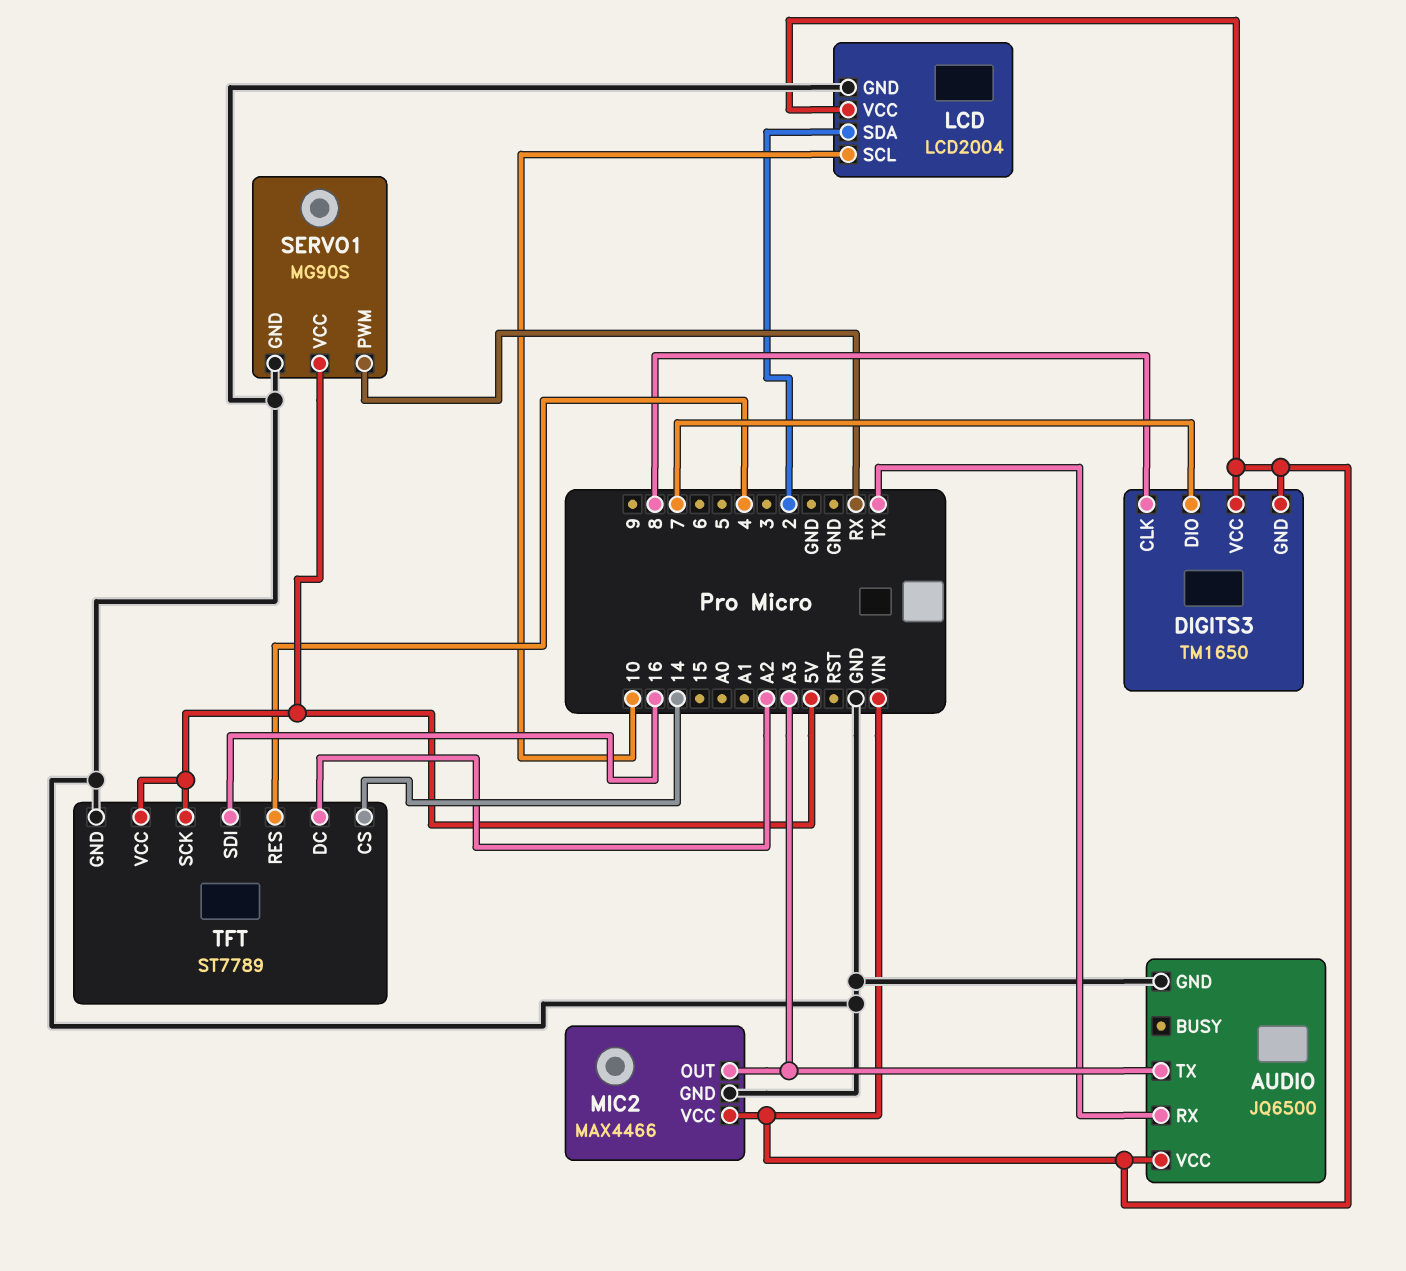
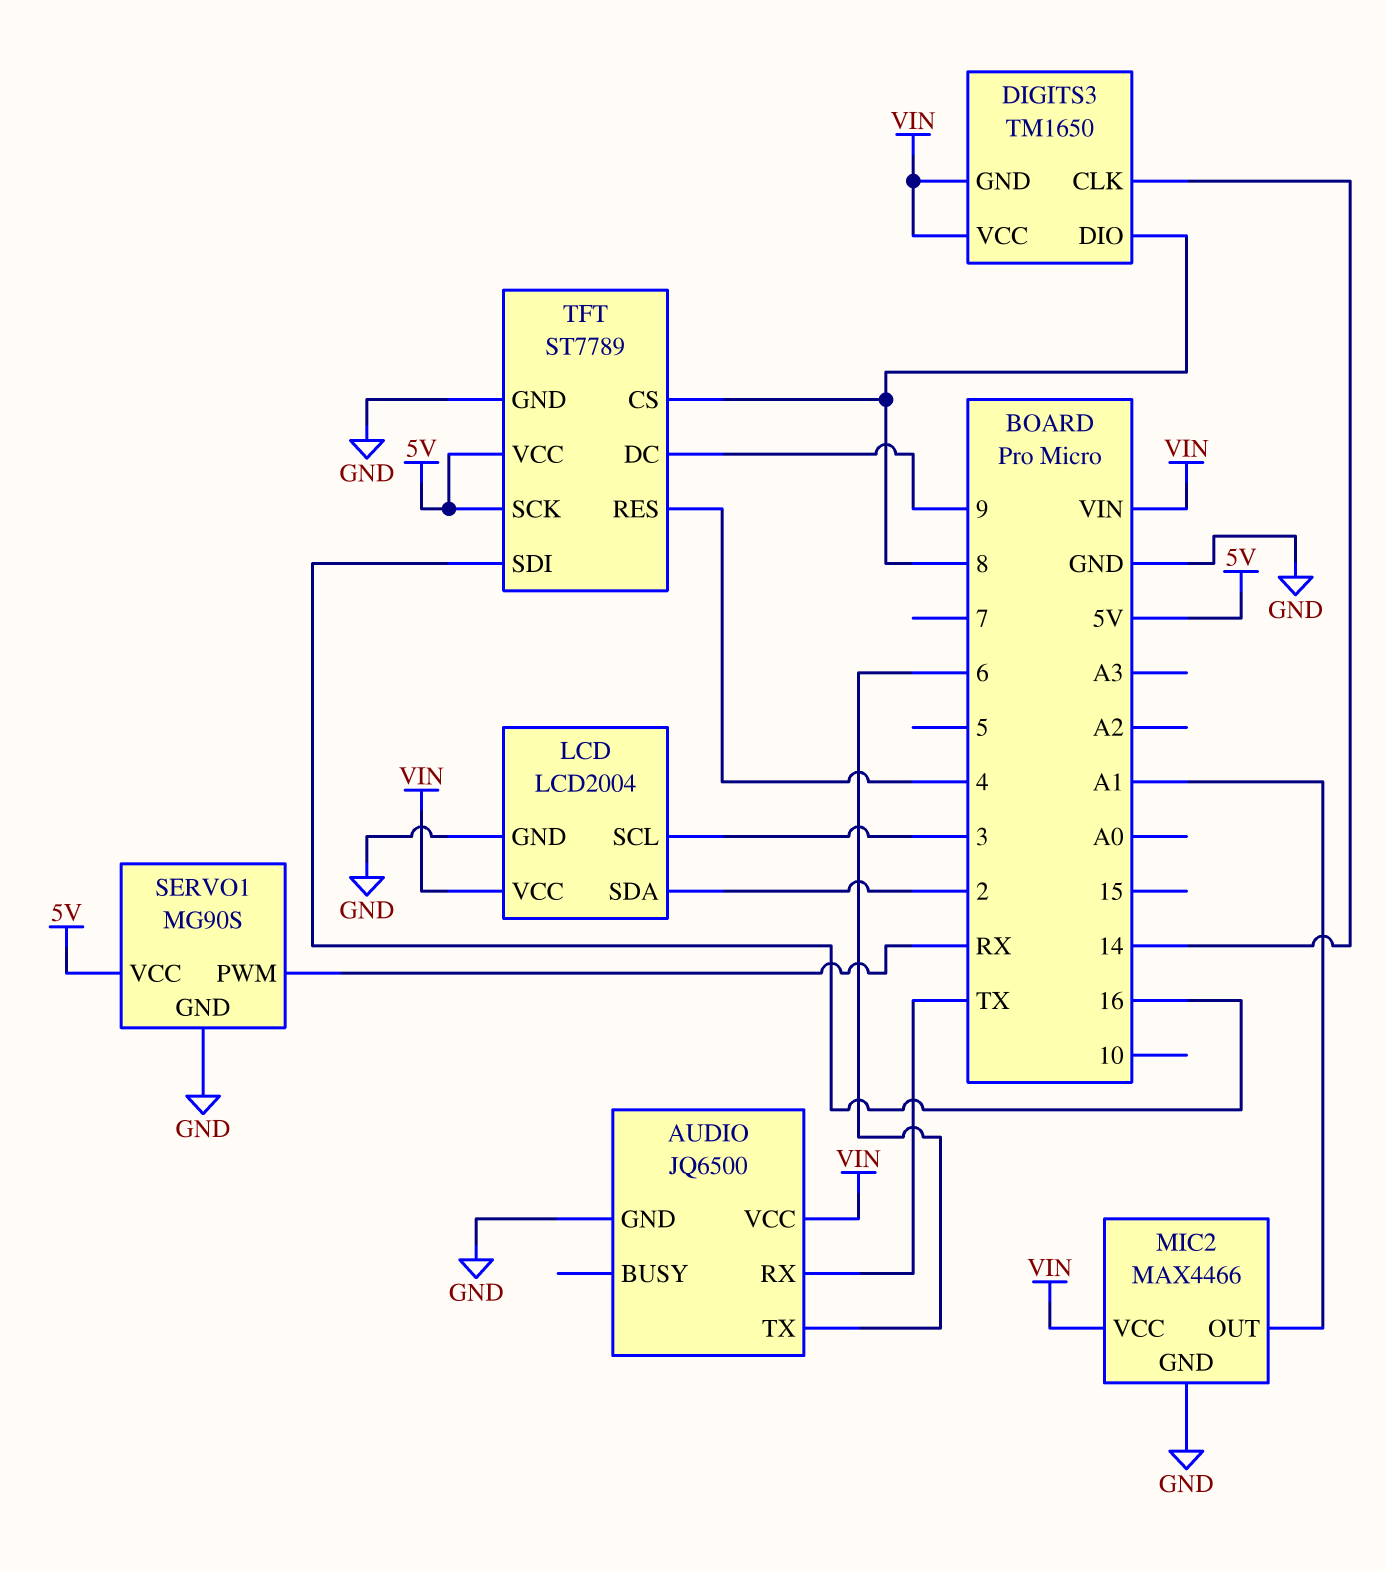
AUDIO pin TX: A3 -> 6
DIGITS3 pin CLK: 8 -> 14
DIGITS3 pin DIO: 7 -> 8
LCD pin SCL: 10 -> 3
MIC2 pin OUT: A3 -> A1
TFT pin CS: 14 -> 8
TFT pin DC: A2 -> 9

